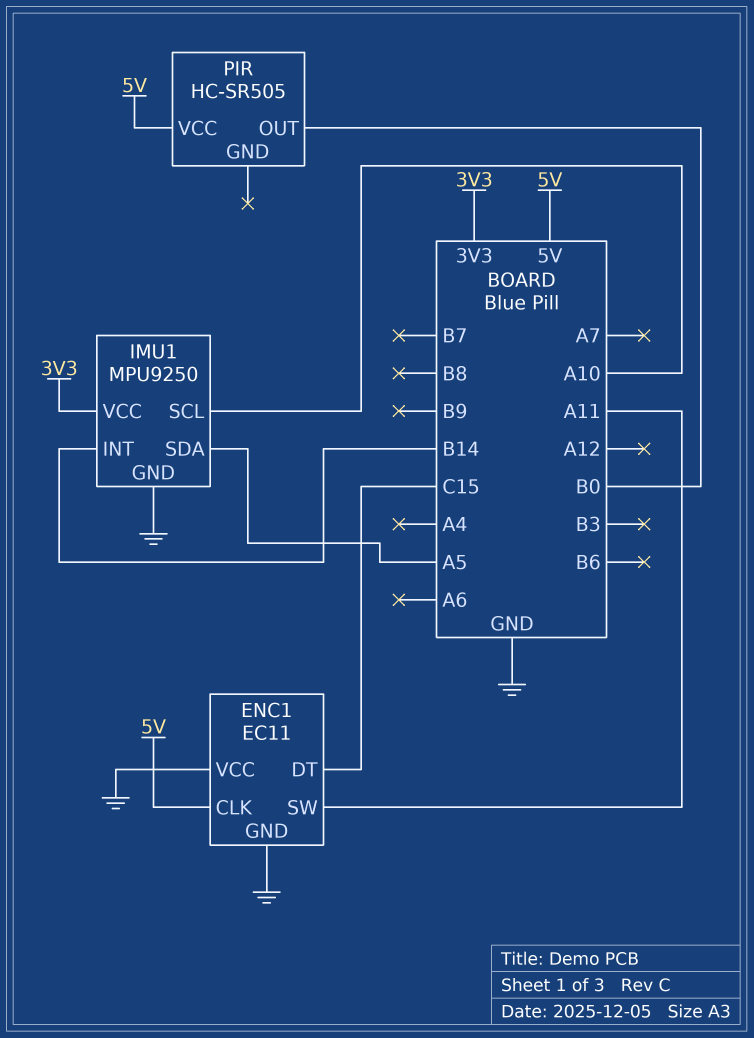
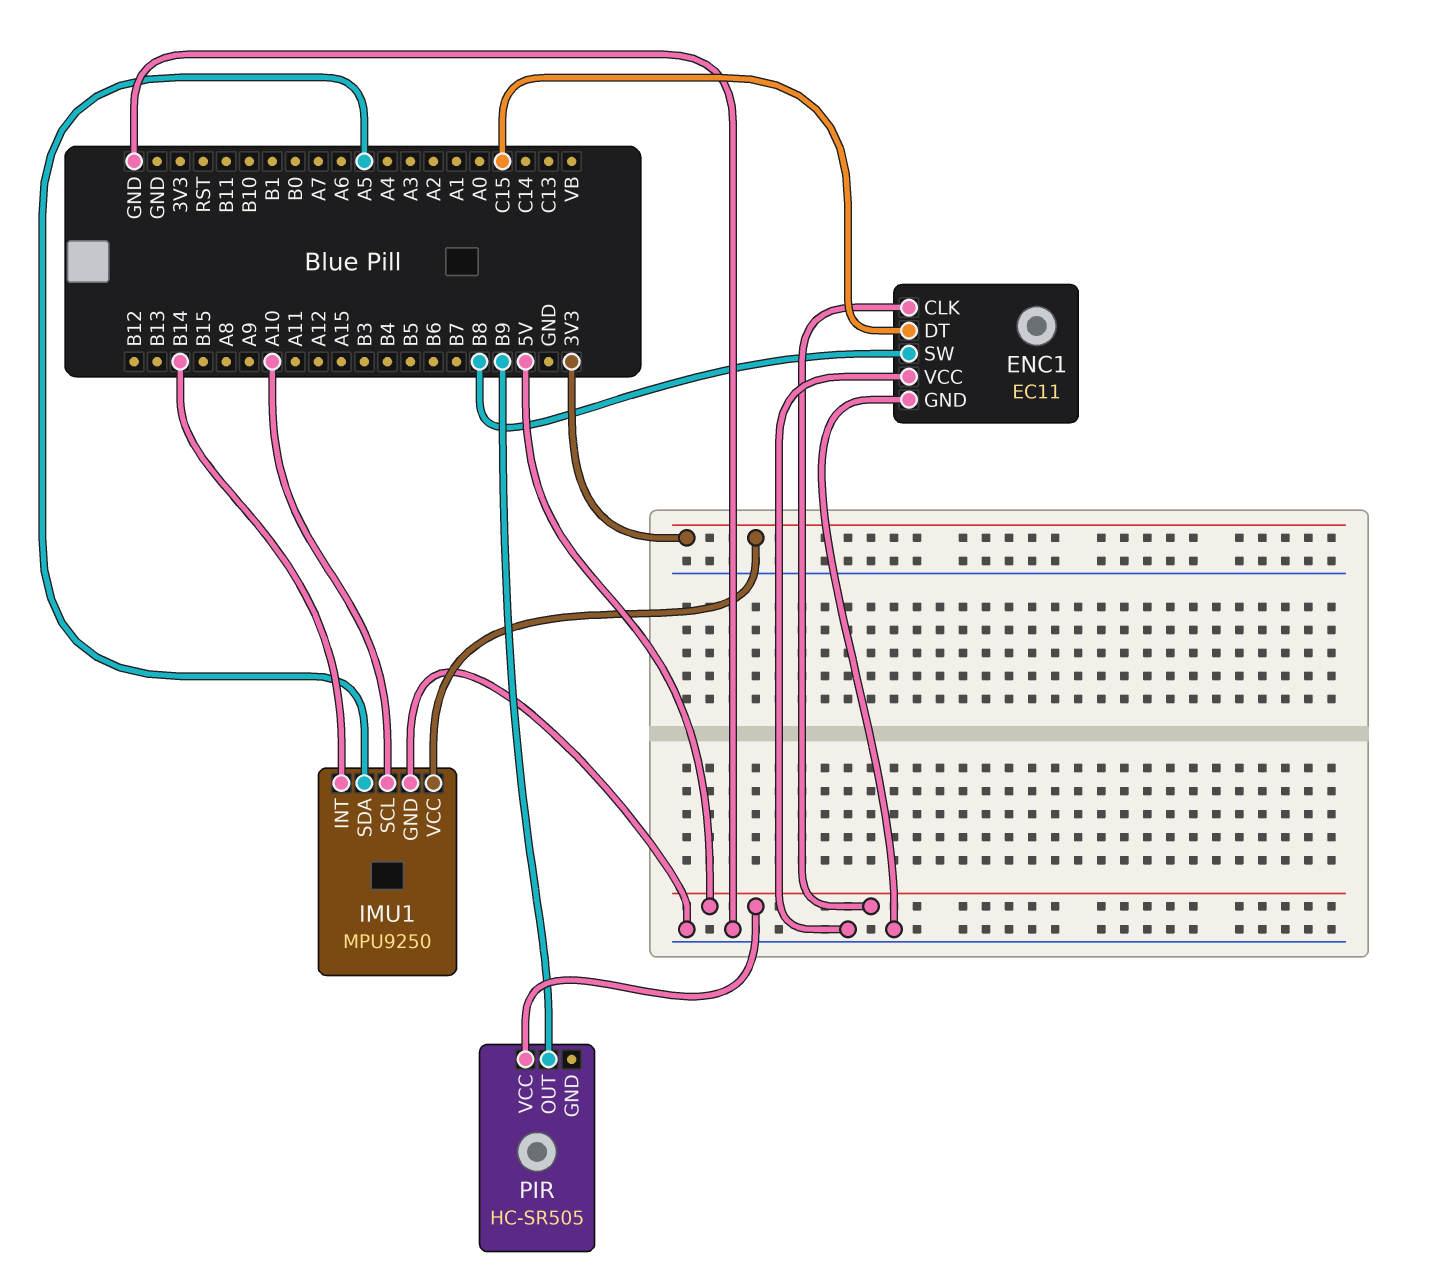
ENC1 pin SW: A11 -> B8
PIR pin OUT: B0 -> B9

